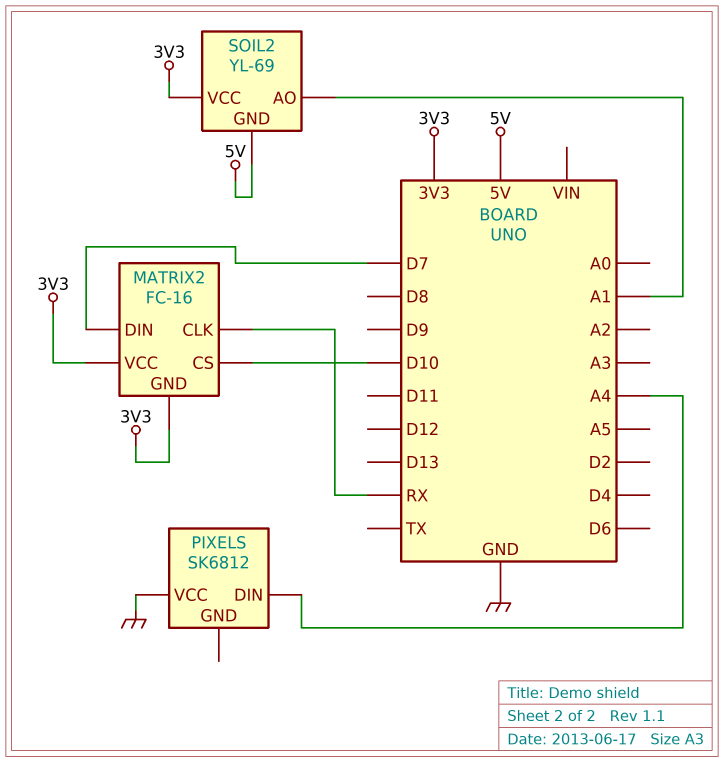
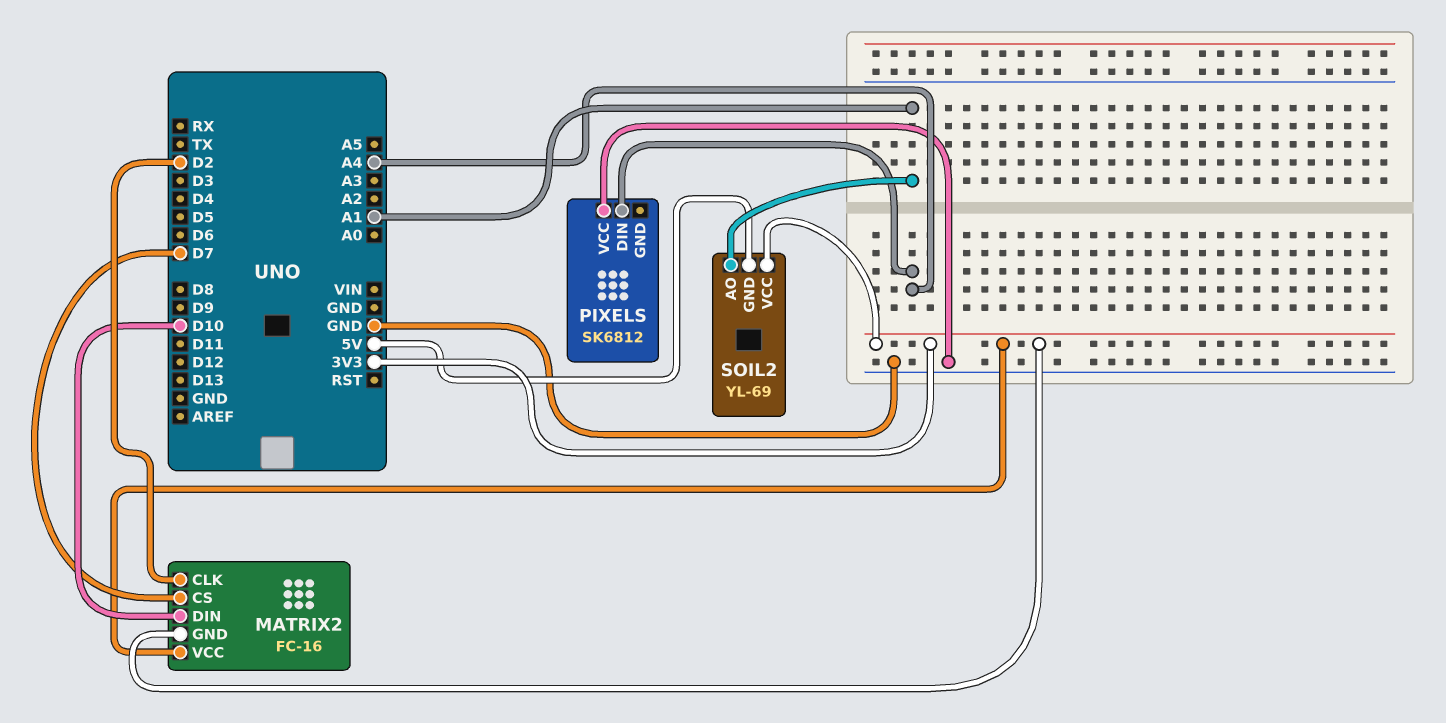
MATRIX2 pin CLK: RX -> D2
MATRIX2 pin CS: D10 -> D7
MATRIX2 pin DIN: D7 -> D10

